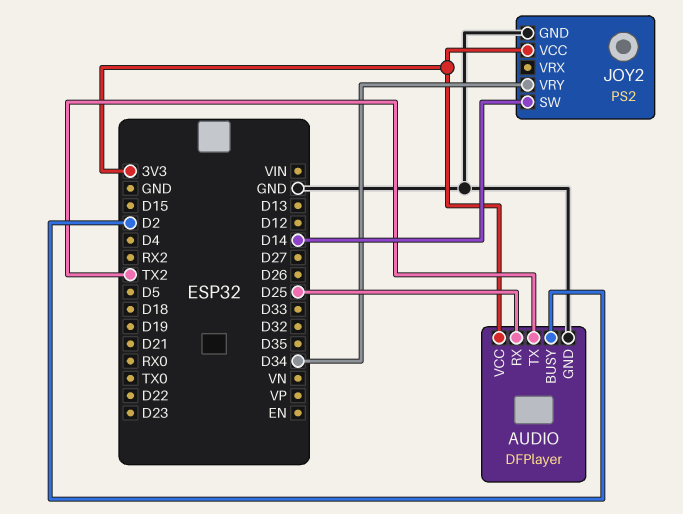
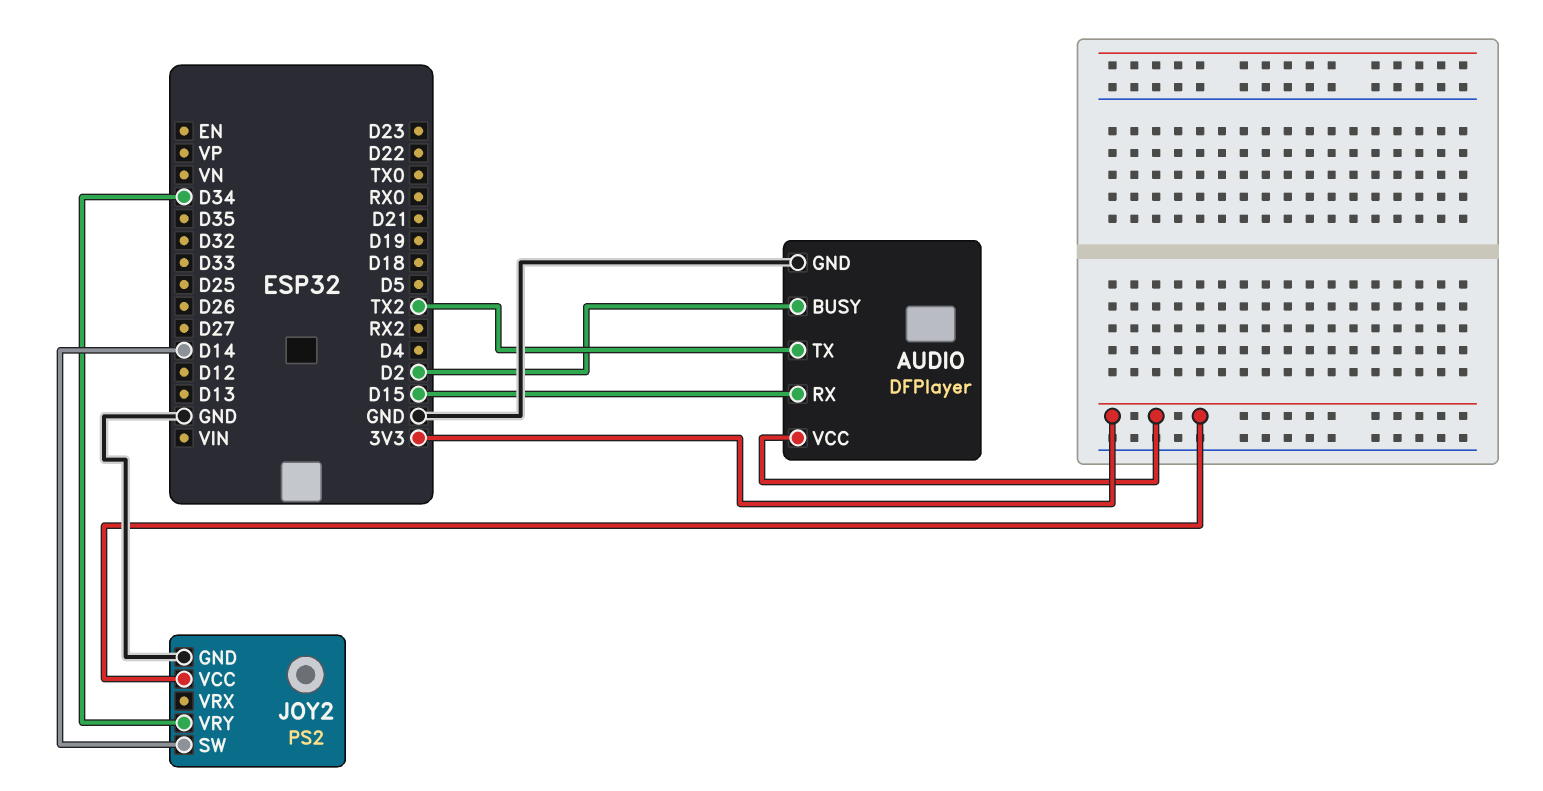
AUDIO pin RX: D25 -> D15

